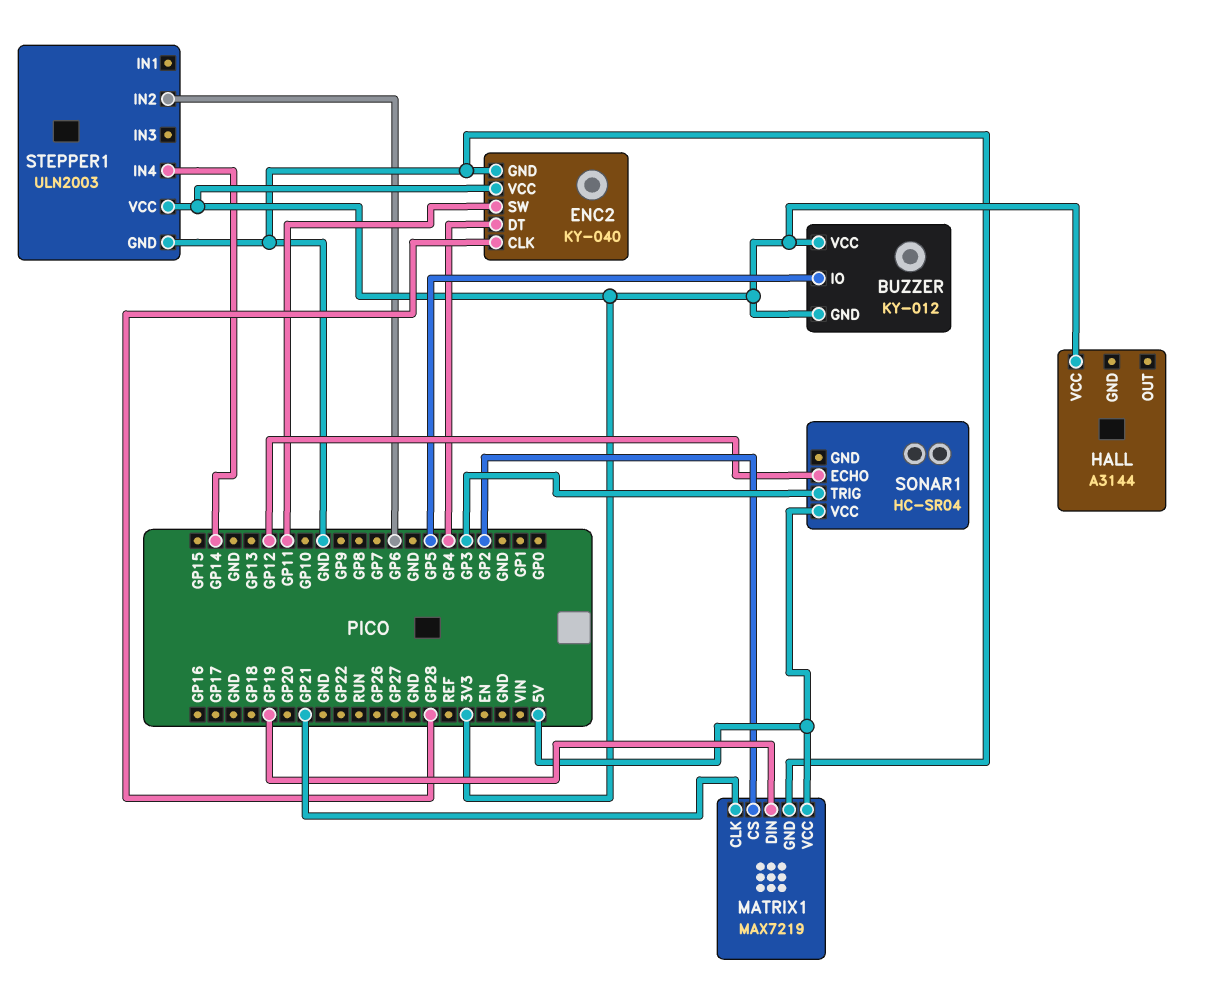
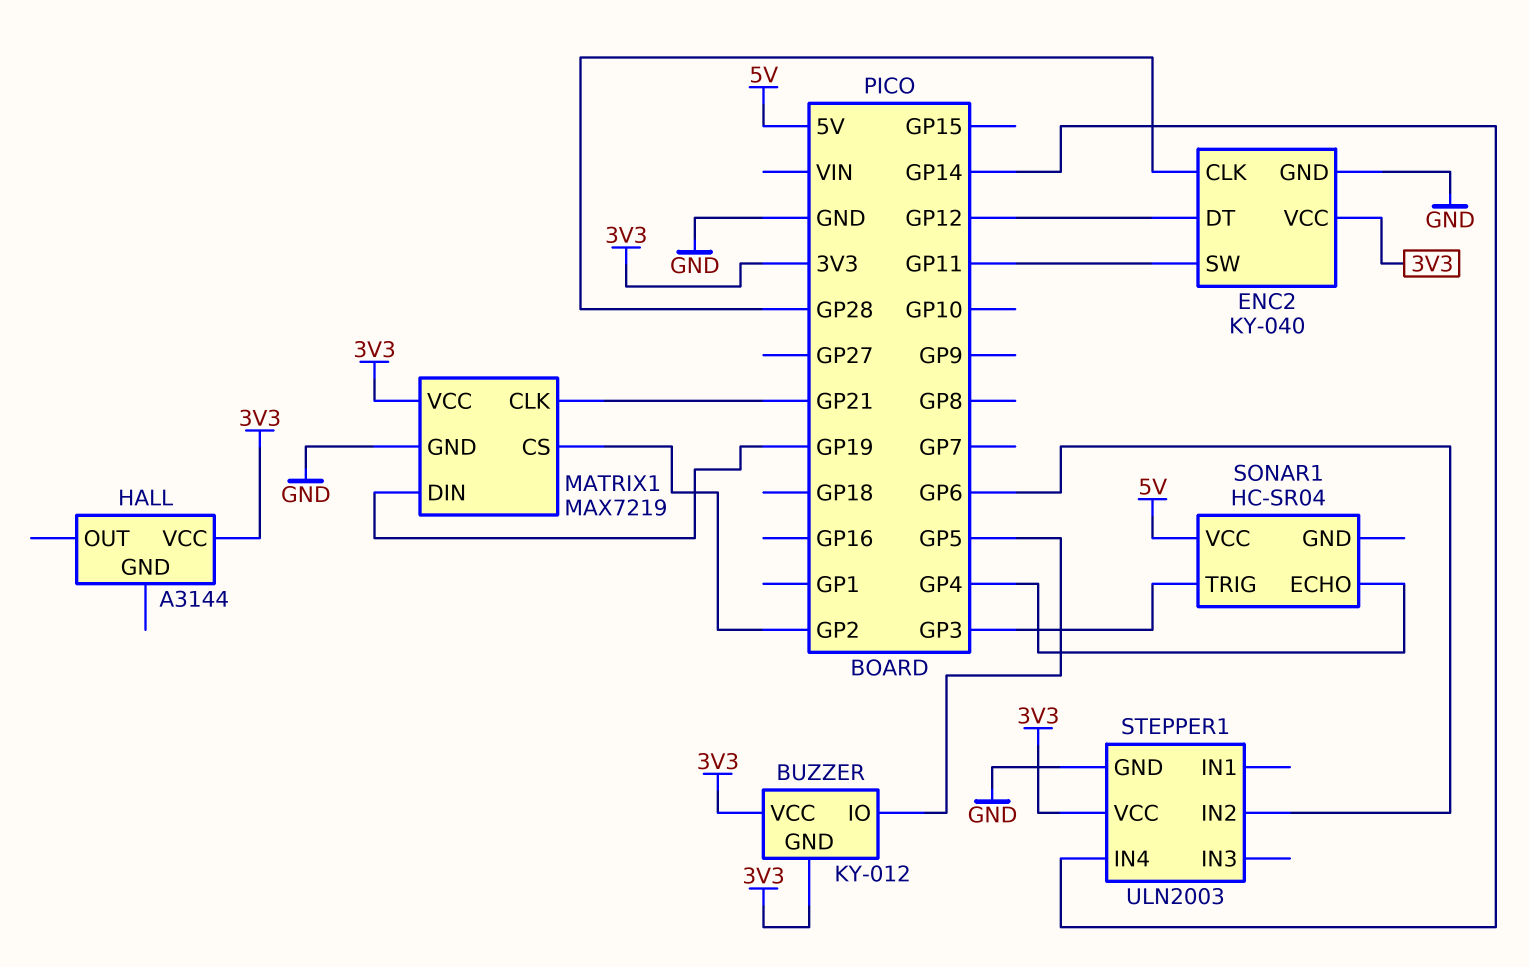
ENC2 pin DT: GP4 -> GP12
MATRIX1 pin VCC: 5V -> 3V3
SONAR1 pin ECHO: GP12 -> GP4

